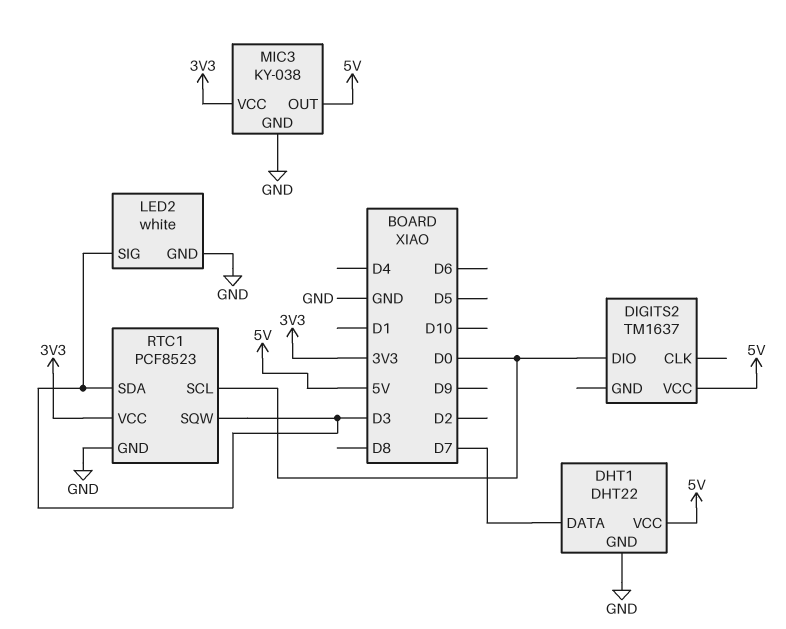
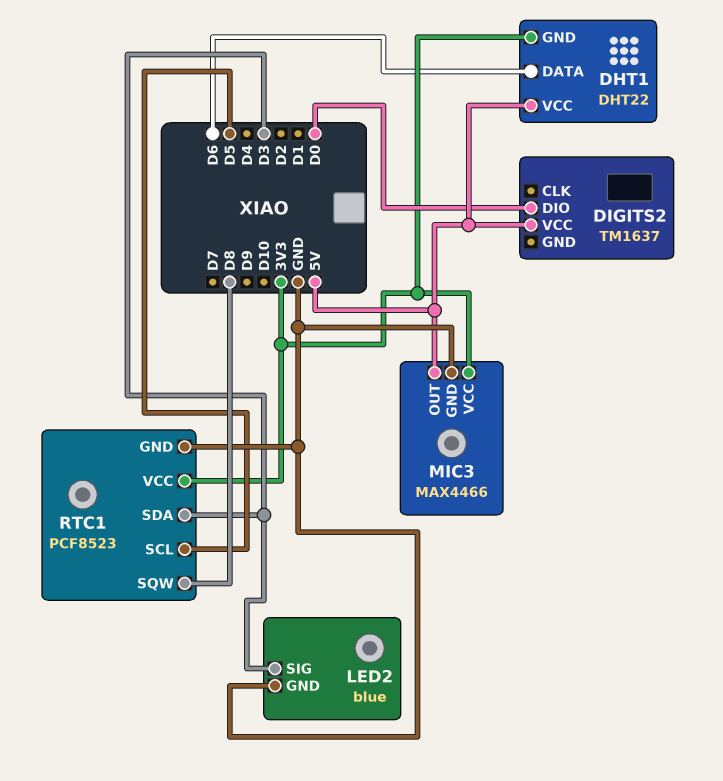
DHT1 pin DATA: D7 -> D6
DHT1 pin GND: GND -> 3V3
LED2: white -> blue
MIC3: KY-038 -> MAX4466
RTC1 pin SCL: D0 -> D5
RTC1 pin SQW: D3 -> D8

